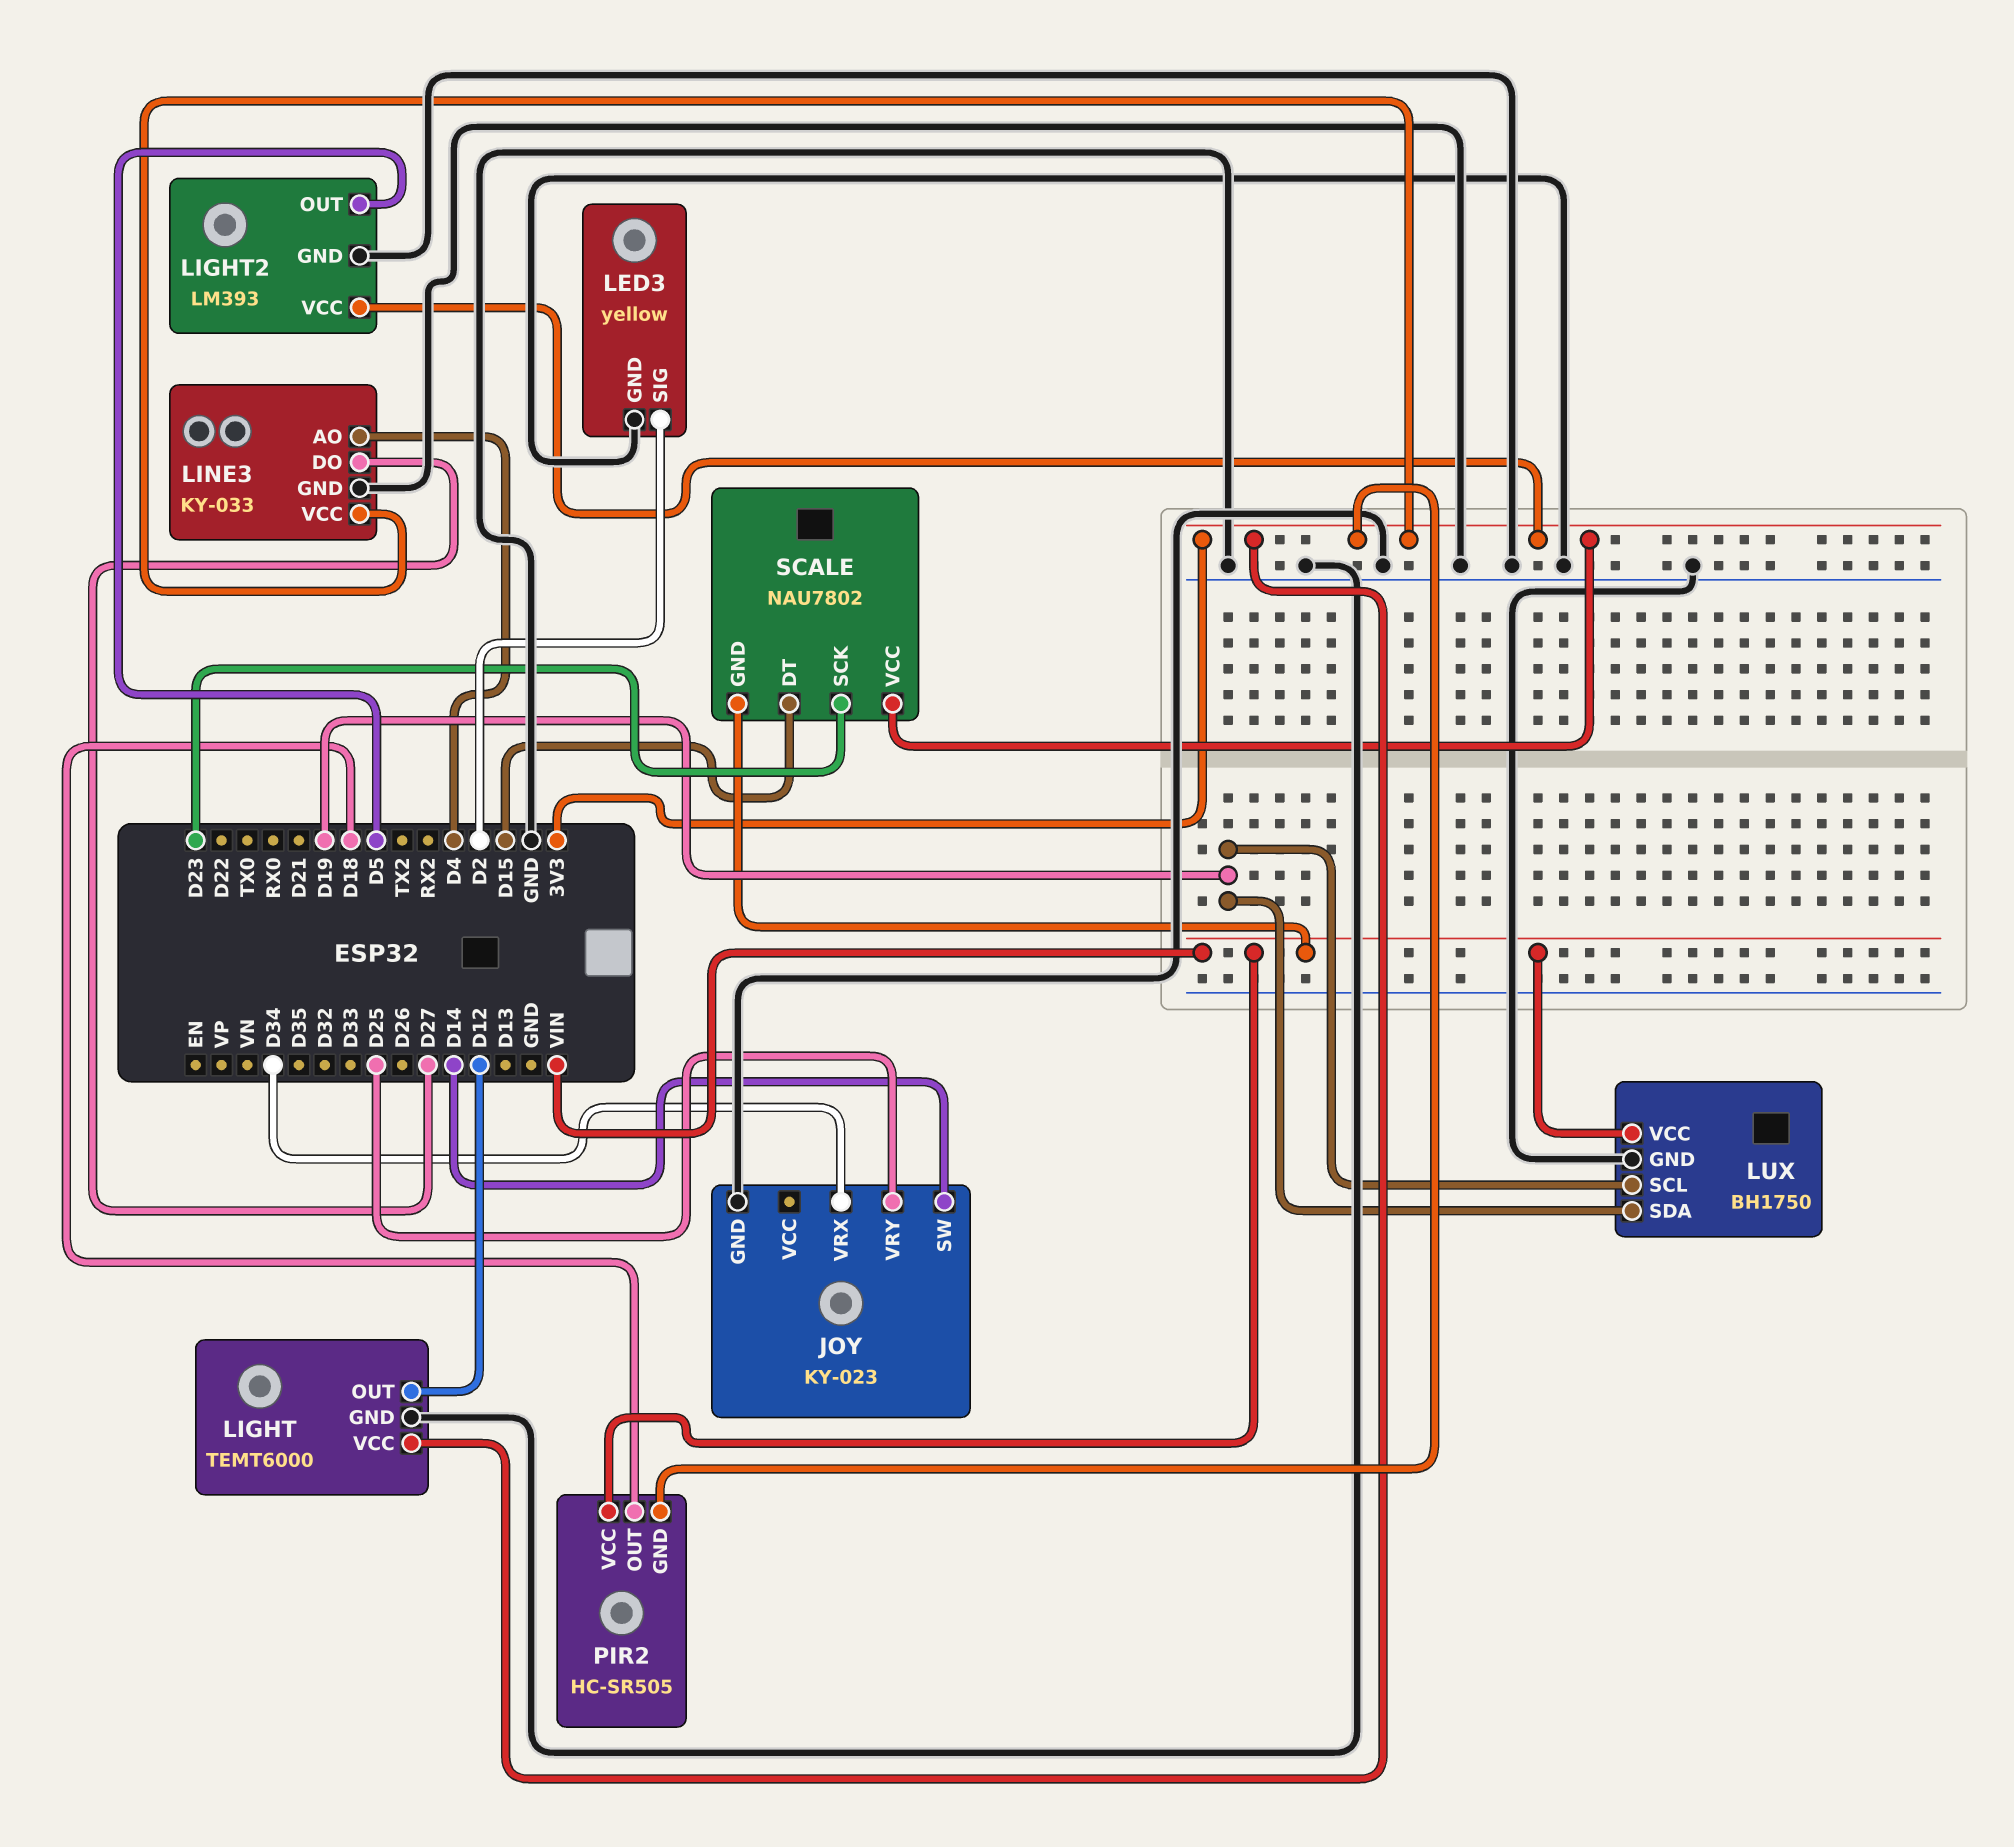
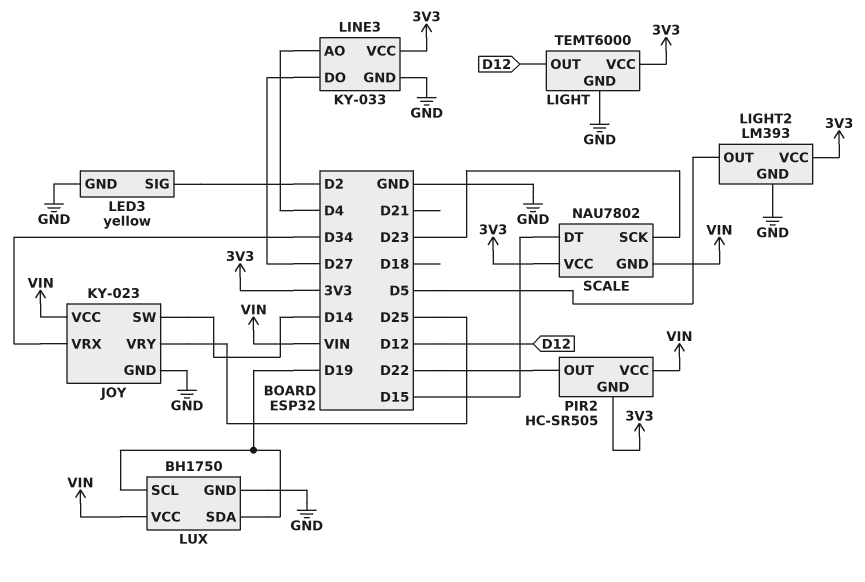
JOY pin VCC: none -> VIN
PIR2 pin OUT: D18 -> D22

